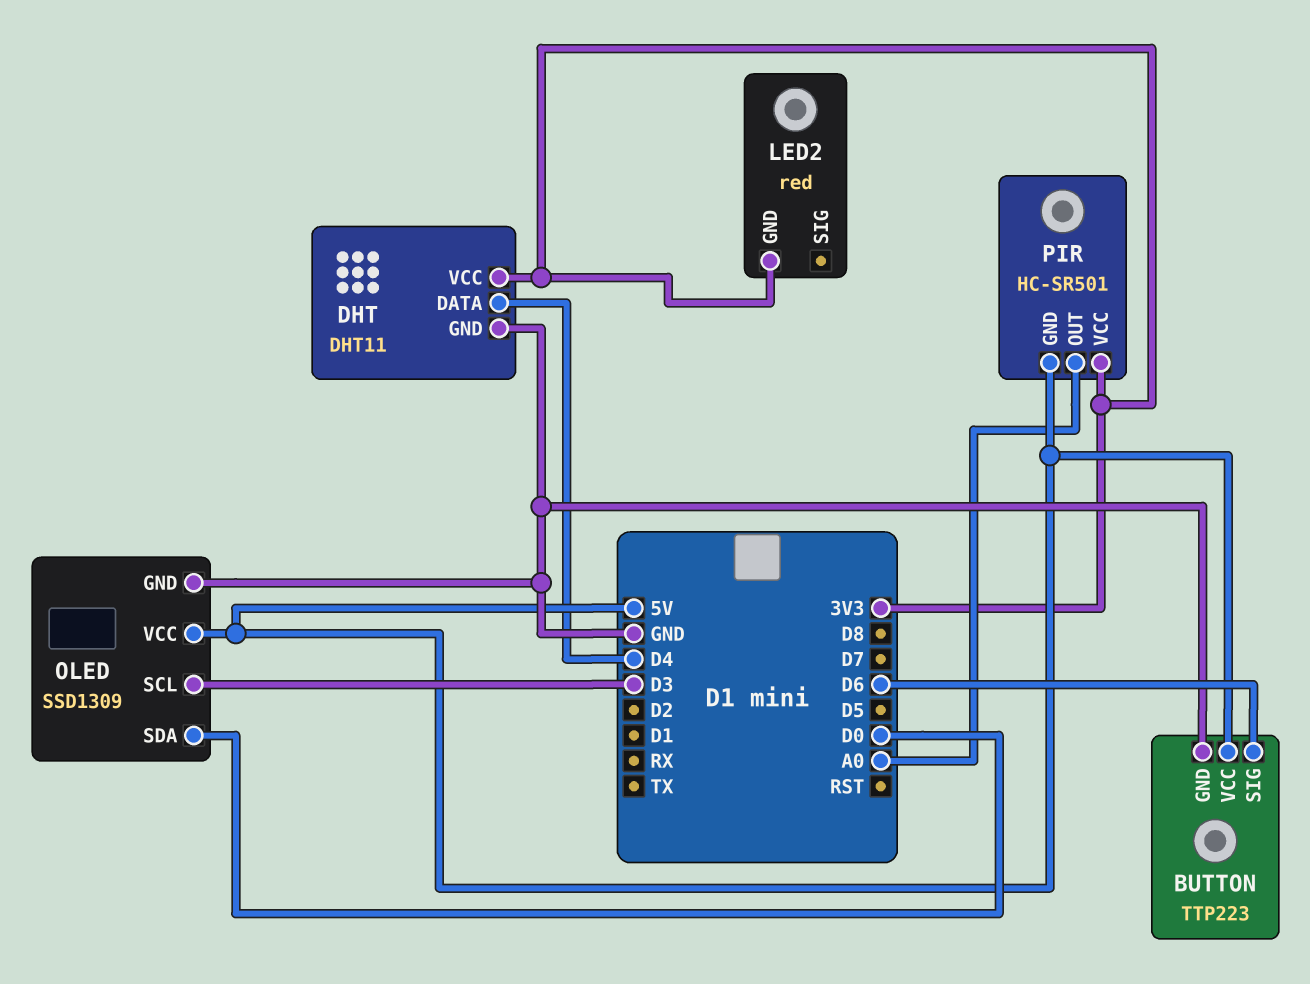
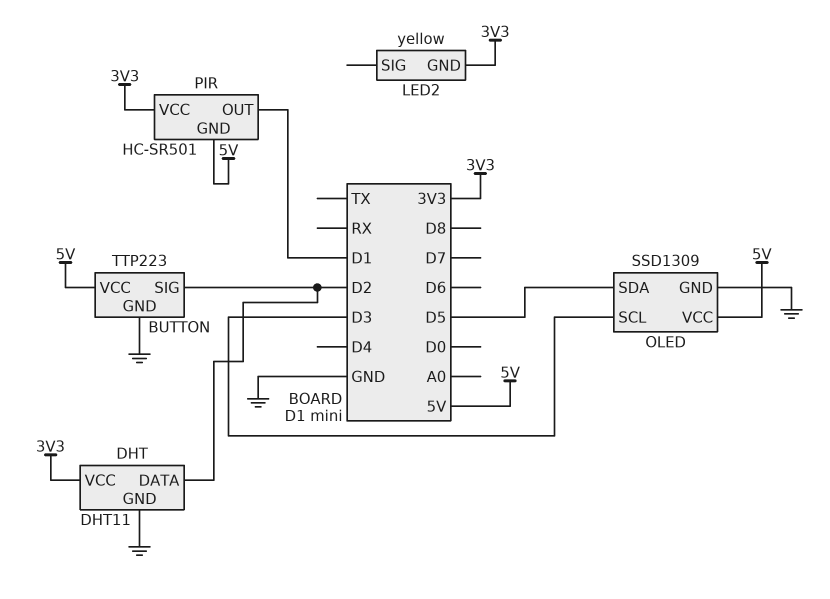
BUTTON pin SIG: D6 -> D2
DHT pin DATA: D4 -> D2
LED2: red -> yellow
OLED pin SDA: D0 -> D5
PIR pin OUT: A0 -> D1

